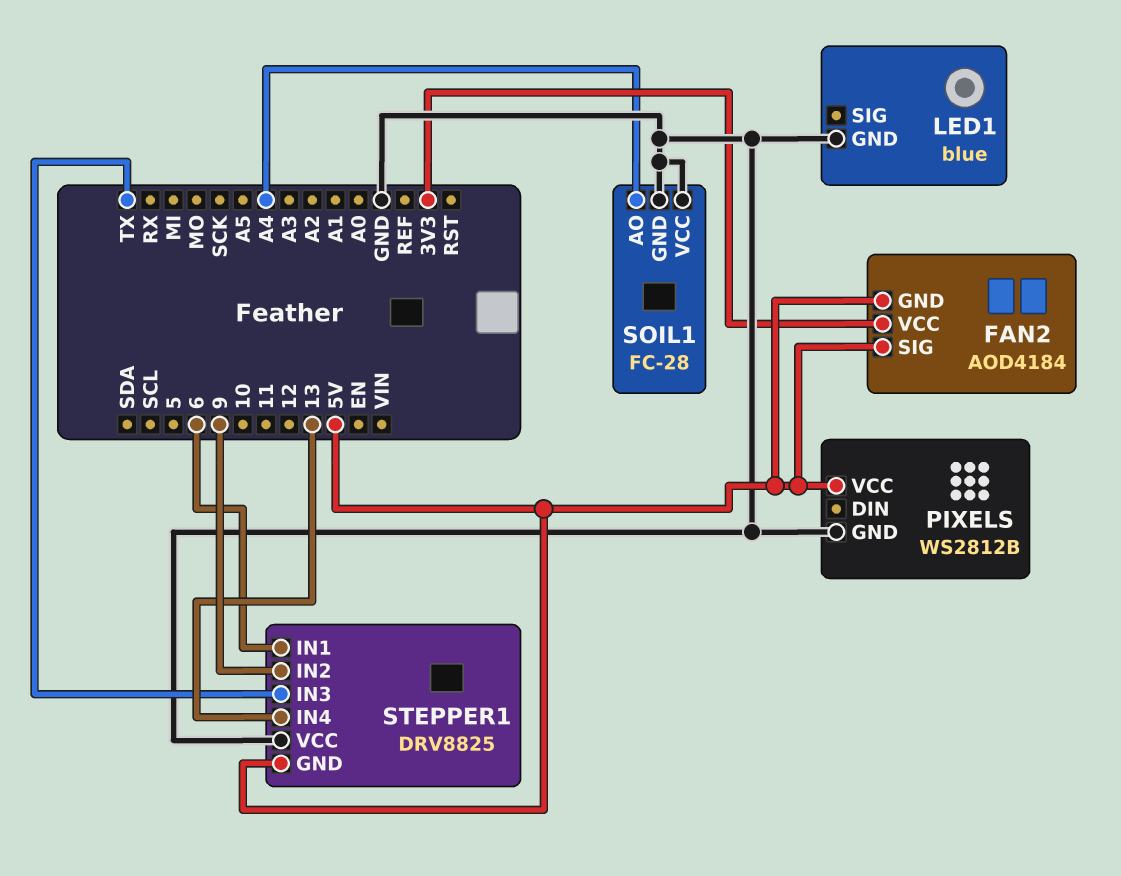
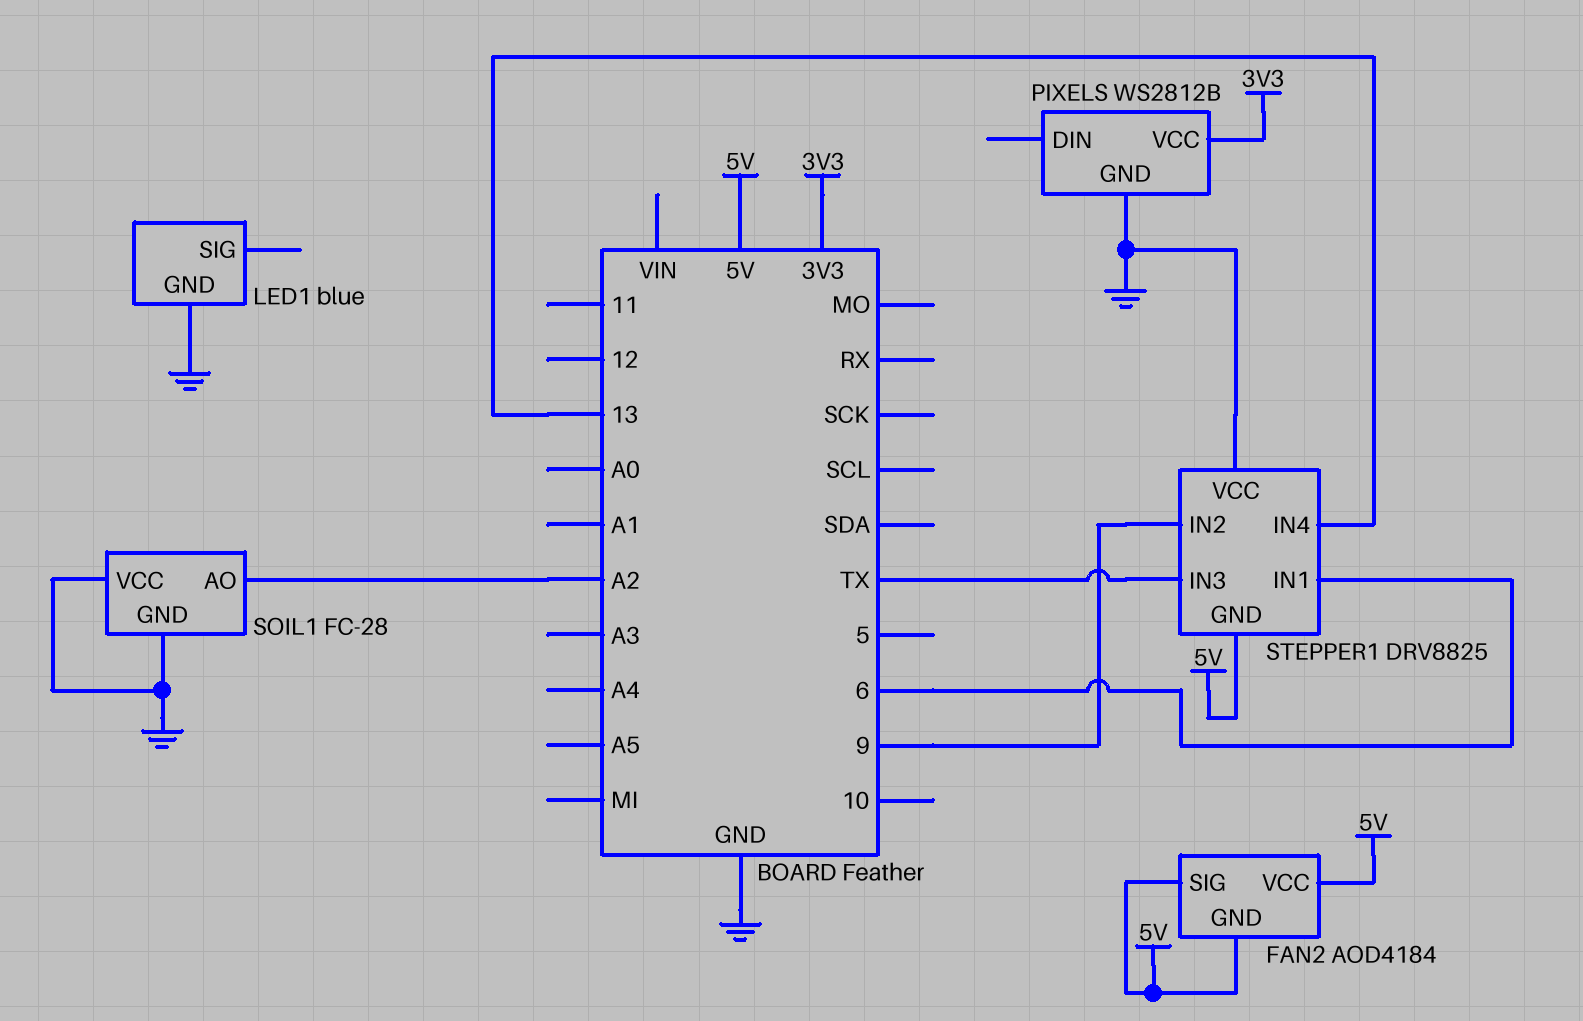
FAN2 pin VCC: 3V3 -> 5V
PIXELS pin VCC: 5V -> 3V3
SOIL1 pin AO: A4 -> A2

